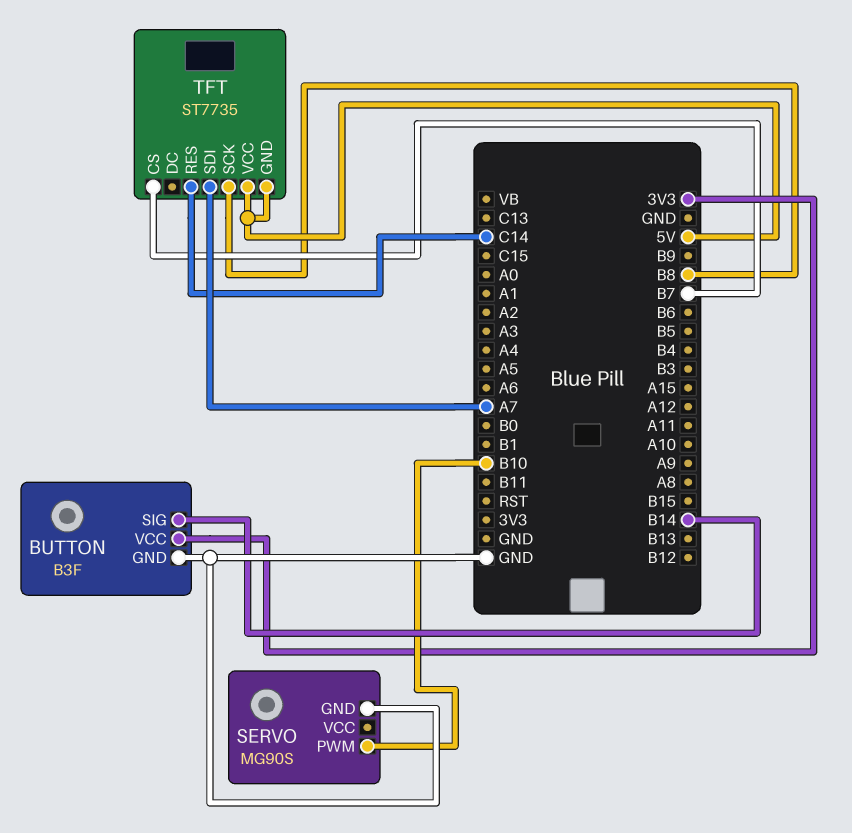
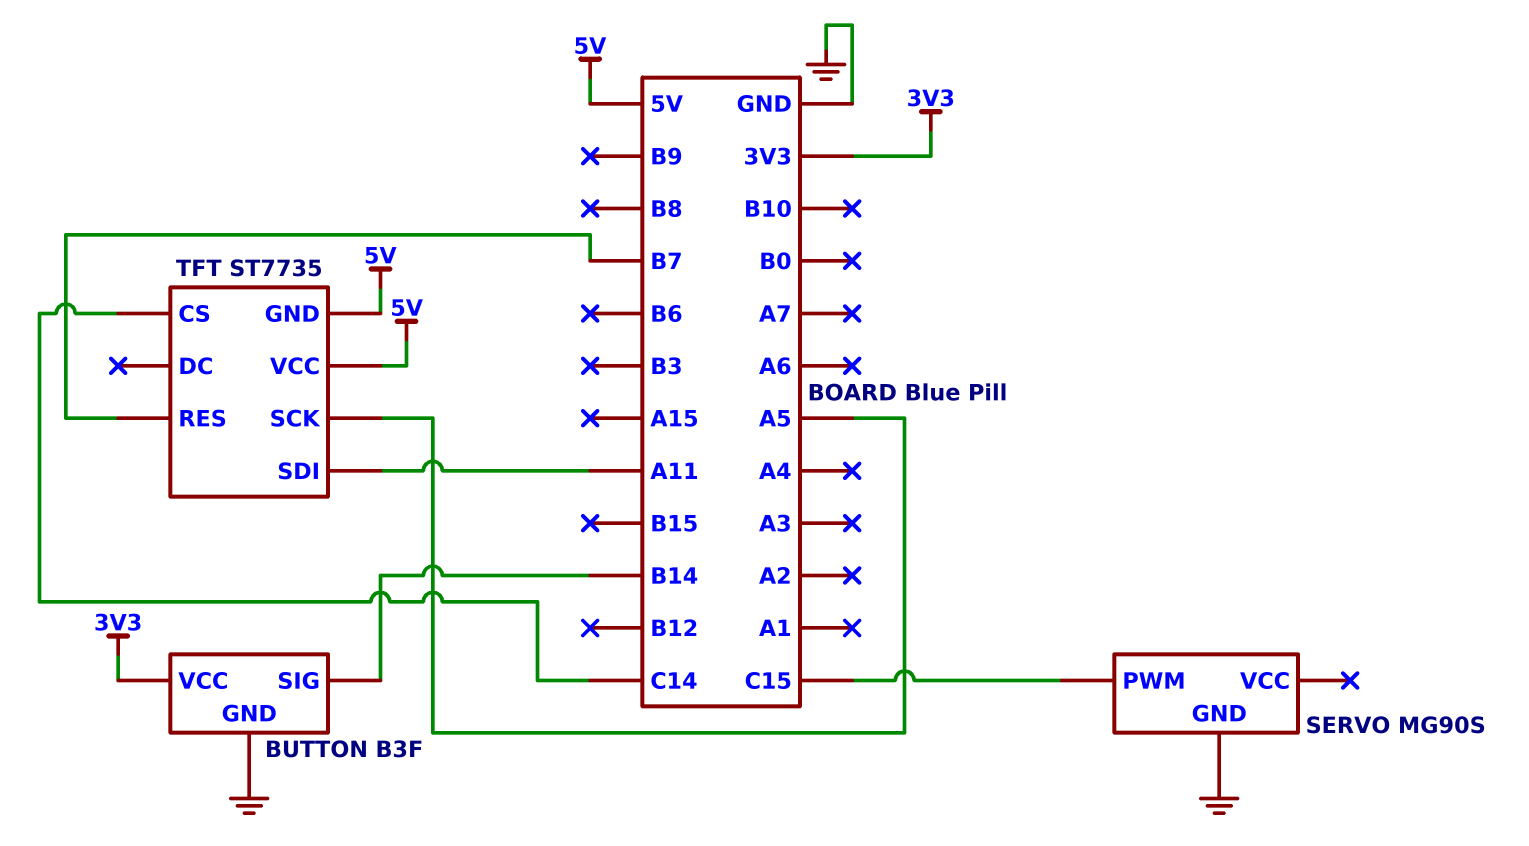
SERVO pin PWM: B10 -> C15
TFT pin CS: B7 -> C14
TFT pin RES: C14 -> B7
TFT pin SCK: B8 -> A5
TFT pin SDI: A7 -> A11

